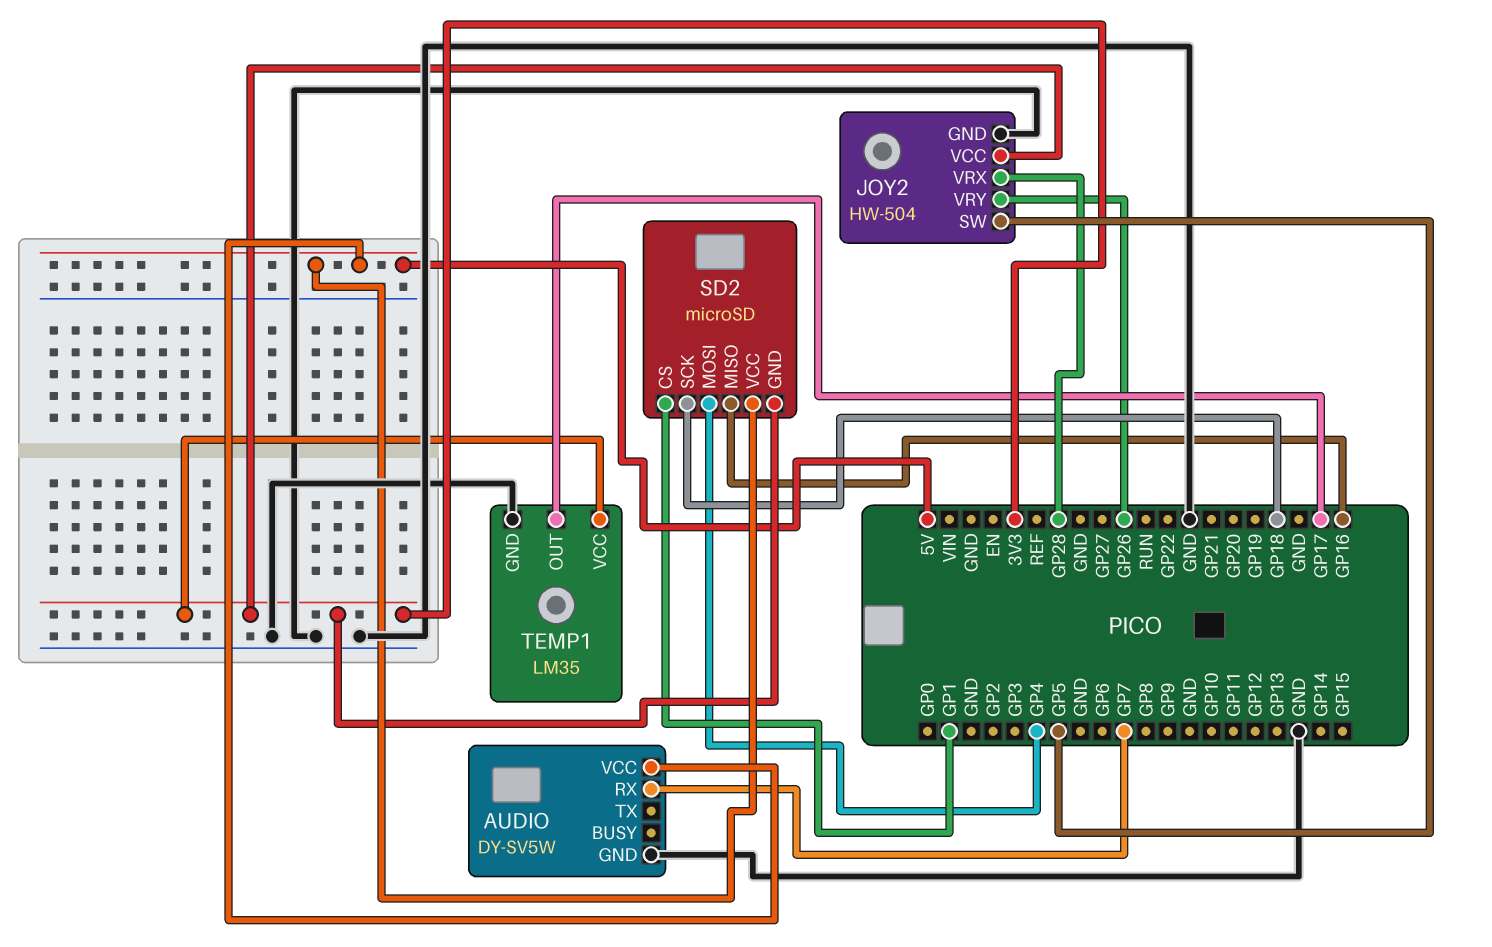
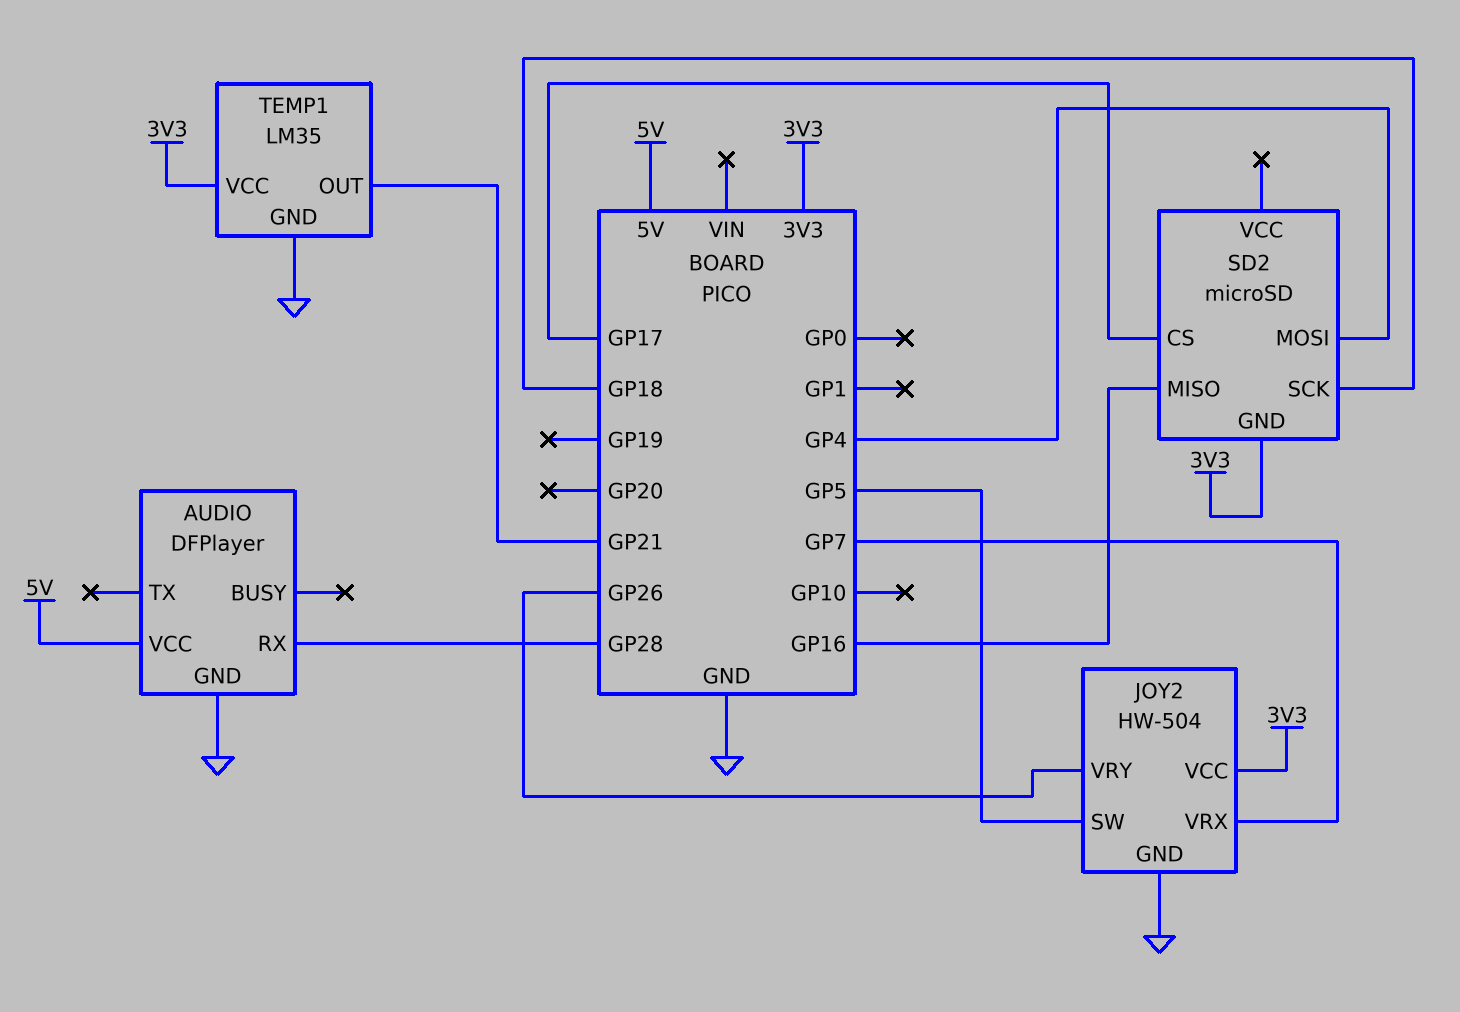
AUDIO: DY-SV5W -> DFPlayer
AUDIO pin RX: GP7 -> GP28
JOY2 pin VRX: GP28 -> GP7
SD2 pin CS: GP1 -> GP17
SD2 pin VCC: 5V -> none
TEMP1 pin OUT: GP17 -> GP21

